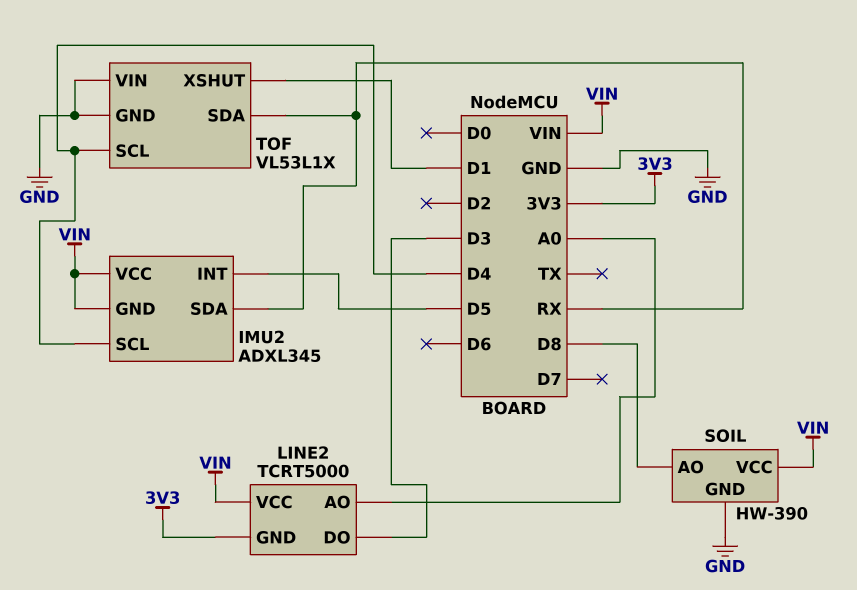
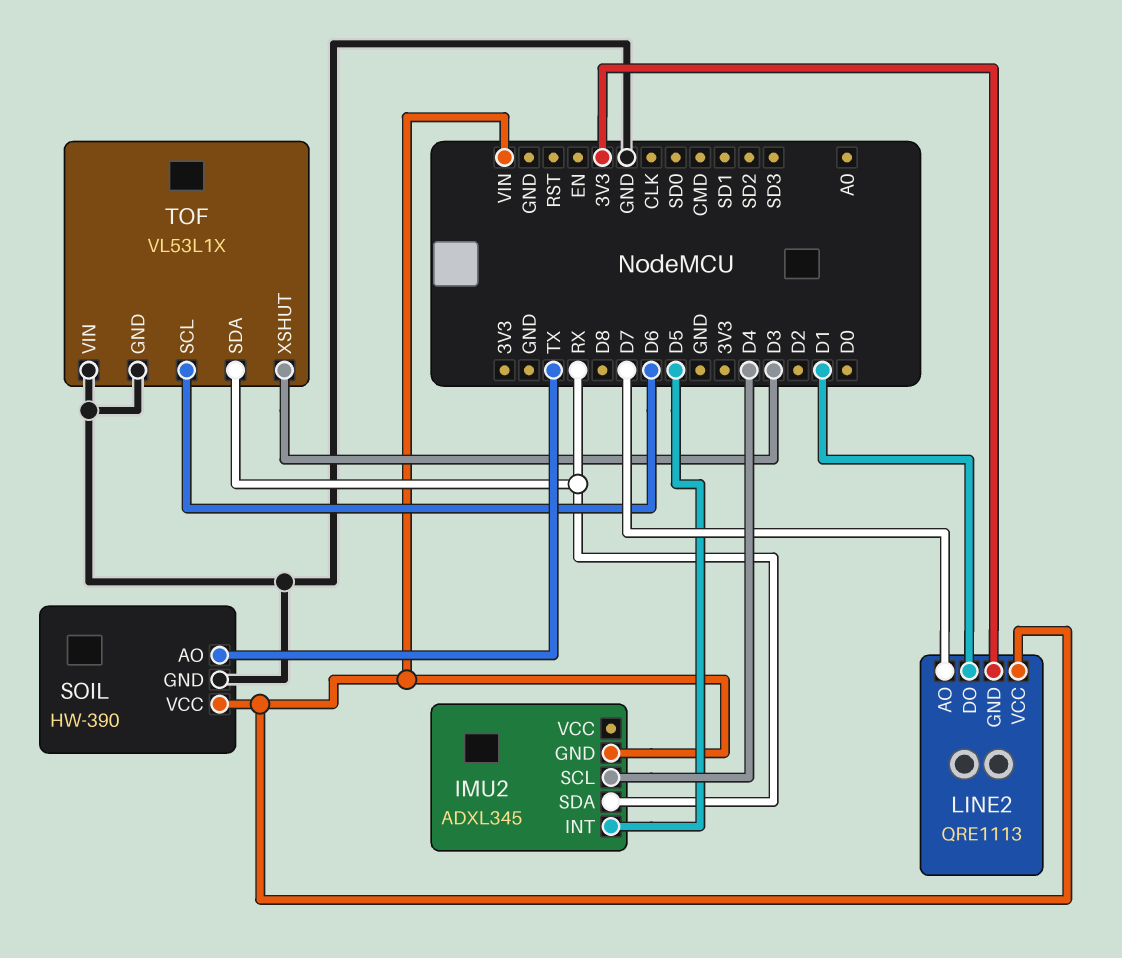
IMU2 pin VCC: VIN -> none
LINE2: TCRT5000 -> QRE1113
LINE2 pin AO: A0 -> D7
LINE2 pin DO: D3 -> D1
SOIL pin AO: D8 -> TX
TOF pin SCL: D4 -> D6
TOF pin XSHUT: D1 -> D3

